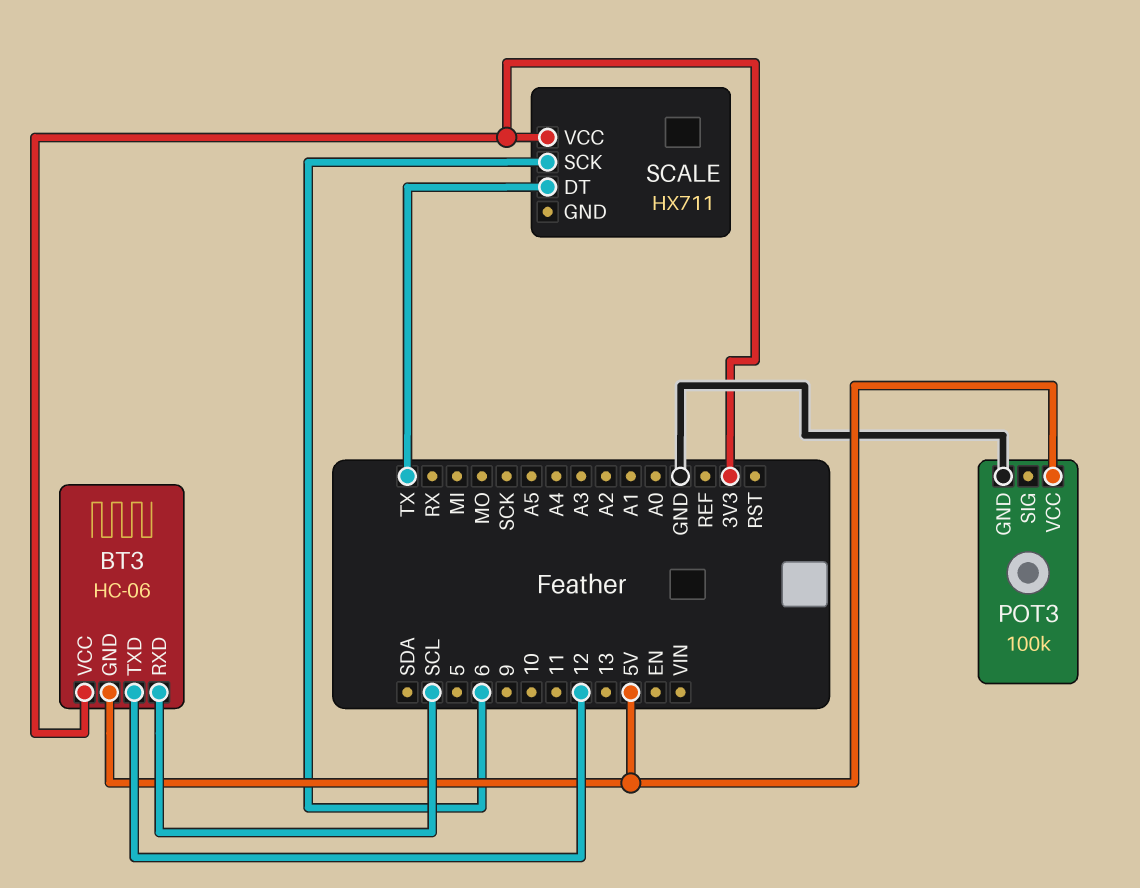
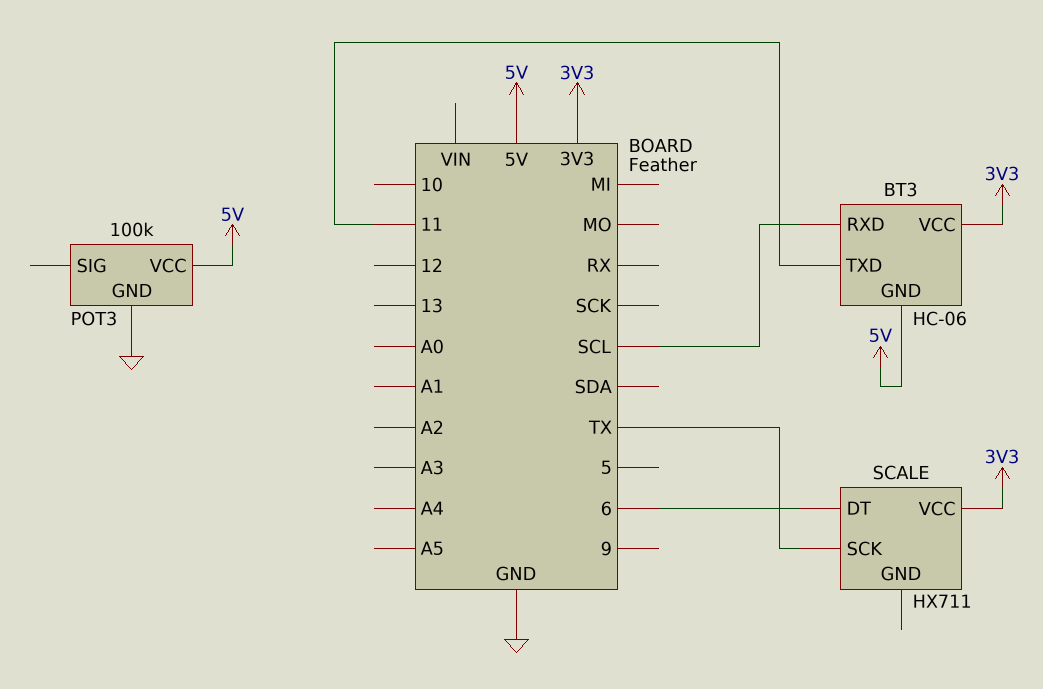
BT3 pin TXD: 12 -> 11
SCALE pin DT: TX -> 6
SCALE pin SCK: 6 -> TX

